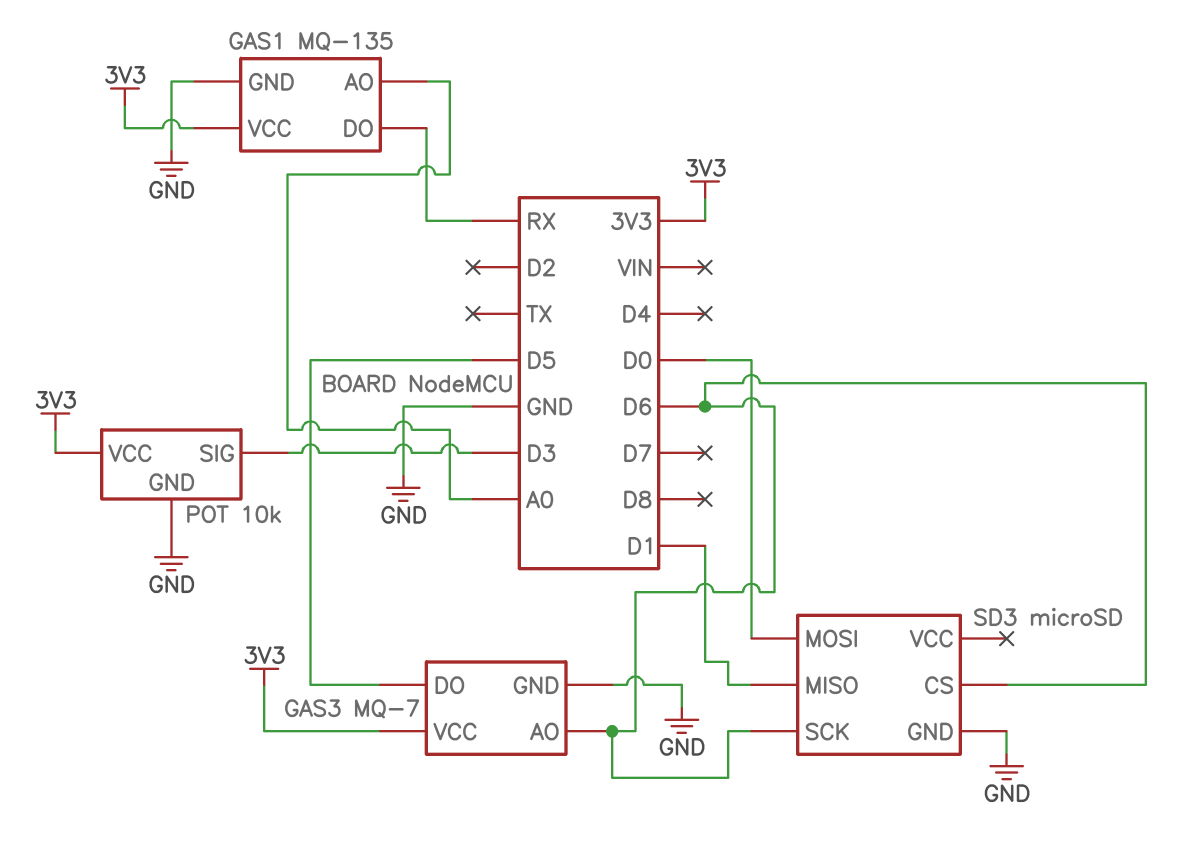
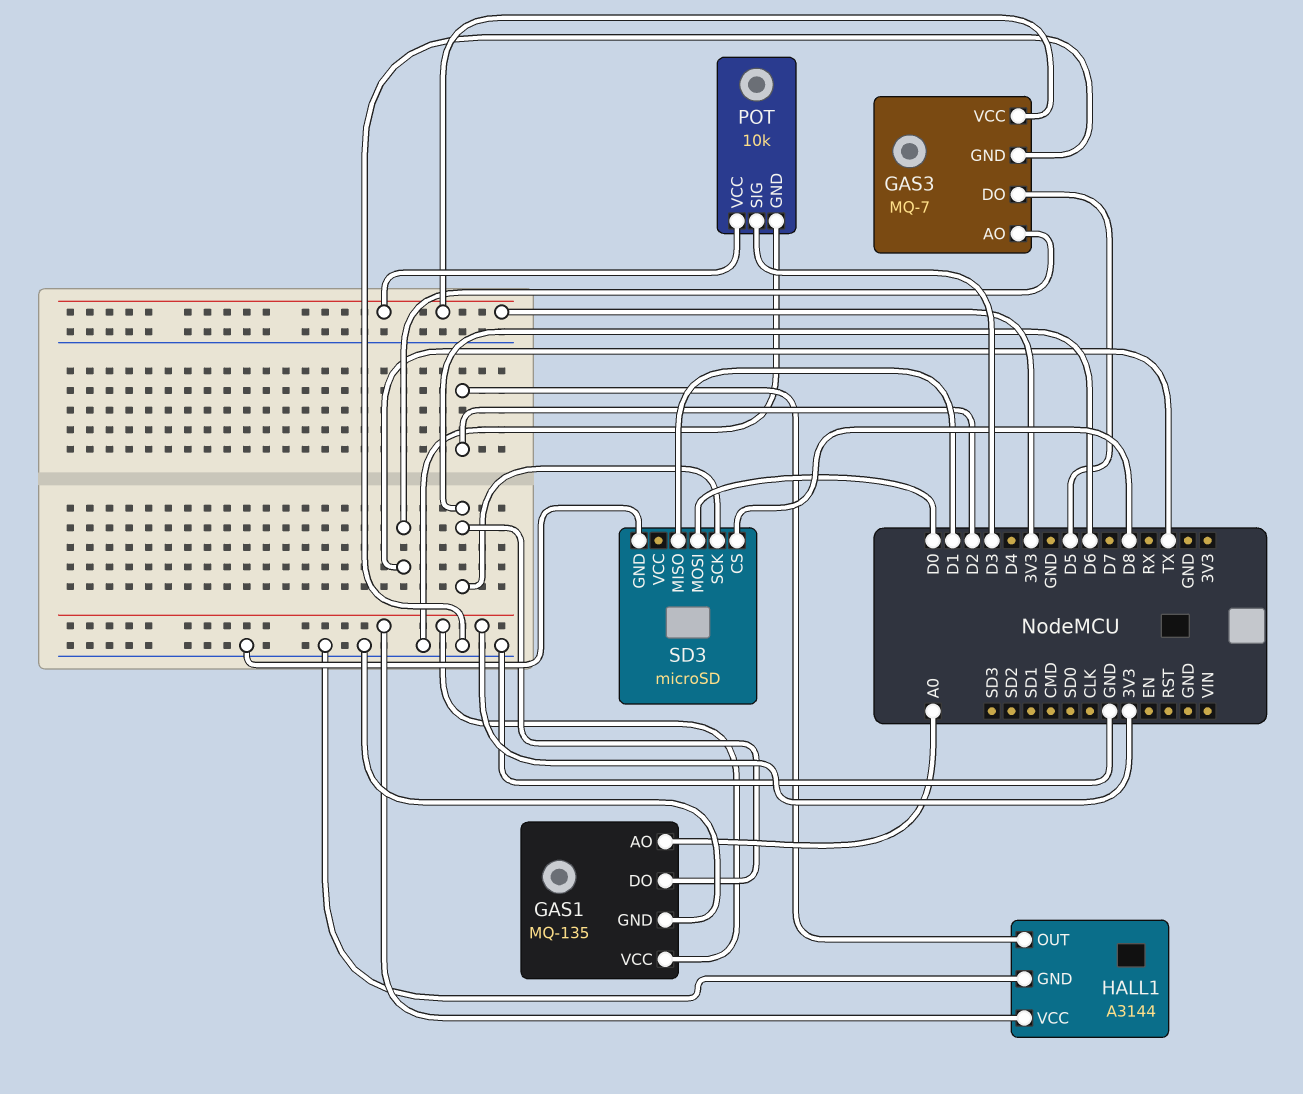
GAS1 pin DO: RX -> D6
GAS3 pin AO: D6 -> TX
HALL1: none -> A3144
HALL1 pin GND: none -> GND
HALL1 pin OUT: none -> D2
HALL1 pin VCC: none -> 3V3
SD3 pin CS: D6 -> D8

